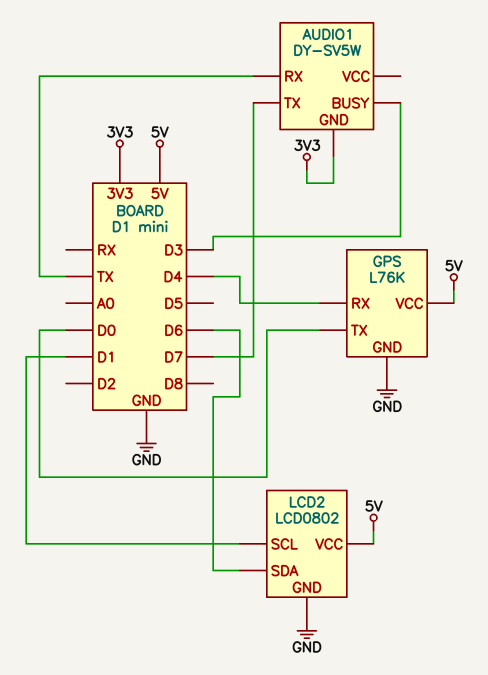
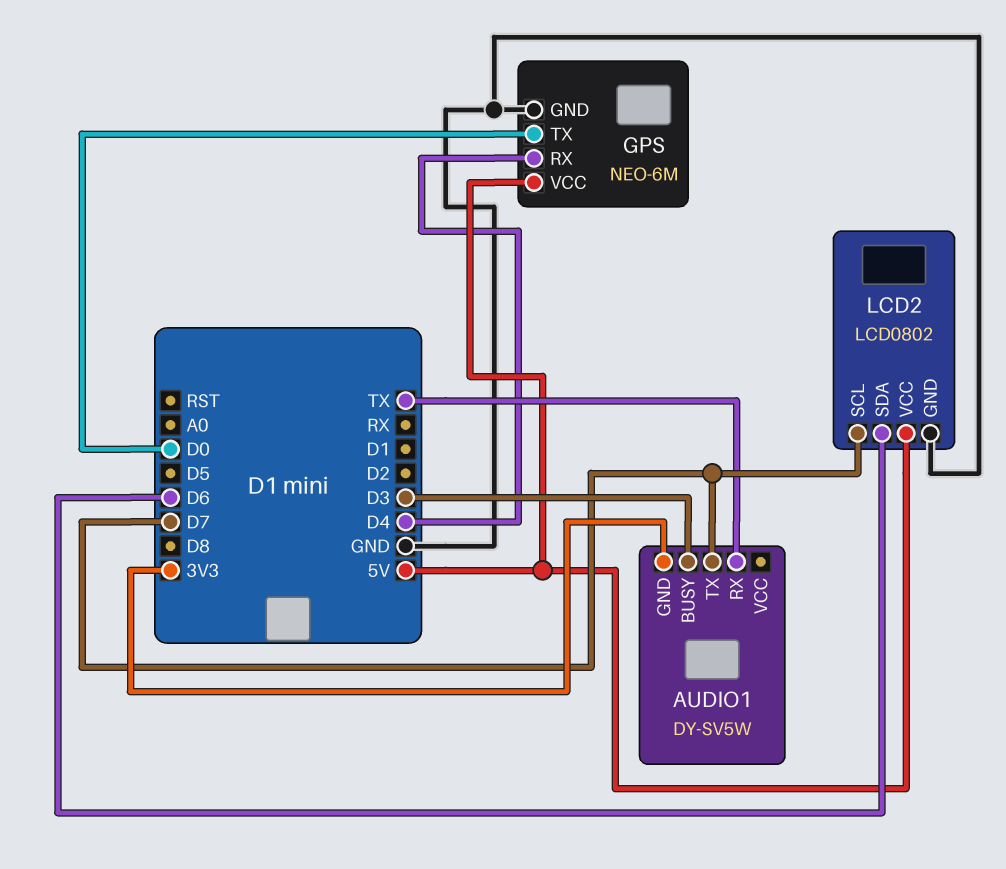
GPS: L76K -> NEO-6M
LCD2 pin SCL: D1 -> D7

